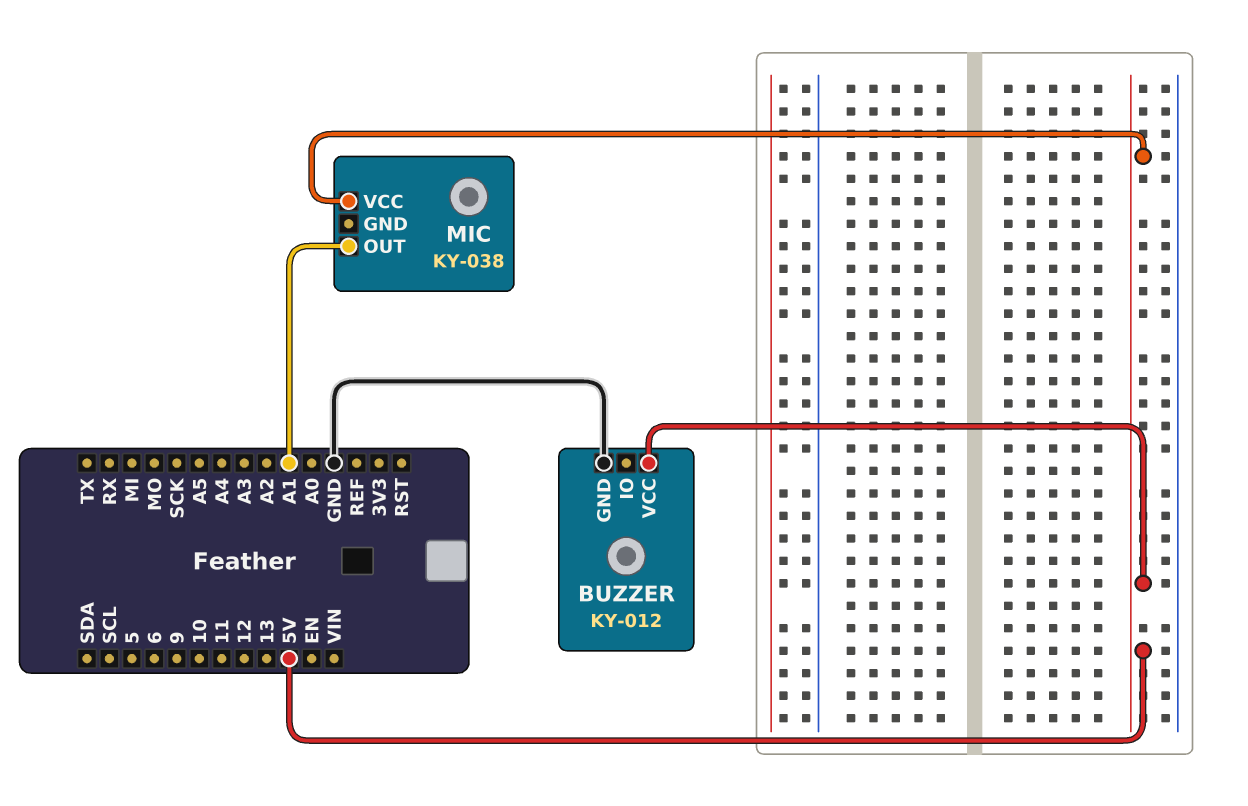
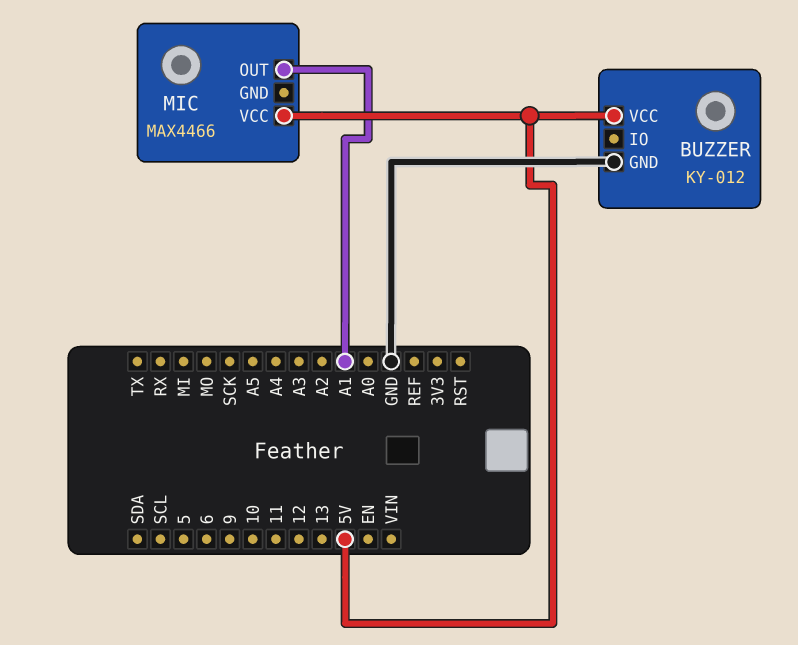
MIC: KY-038 -> MAX4466

